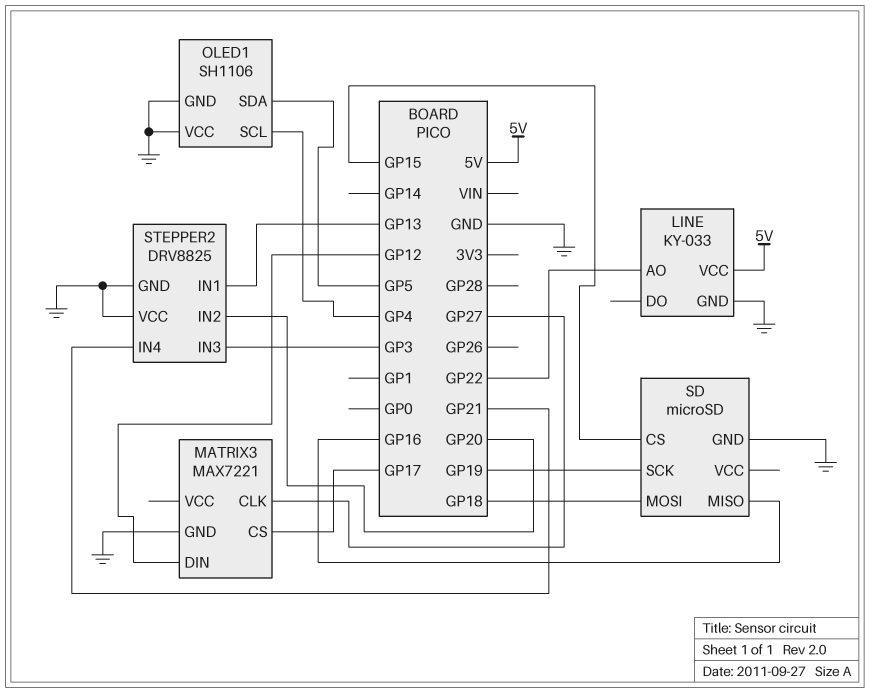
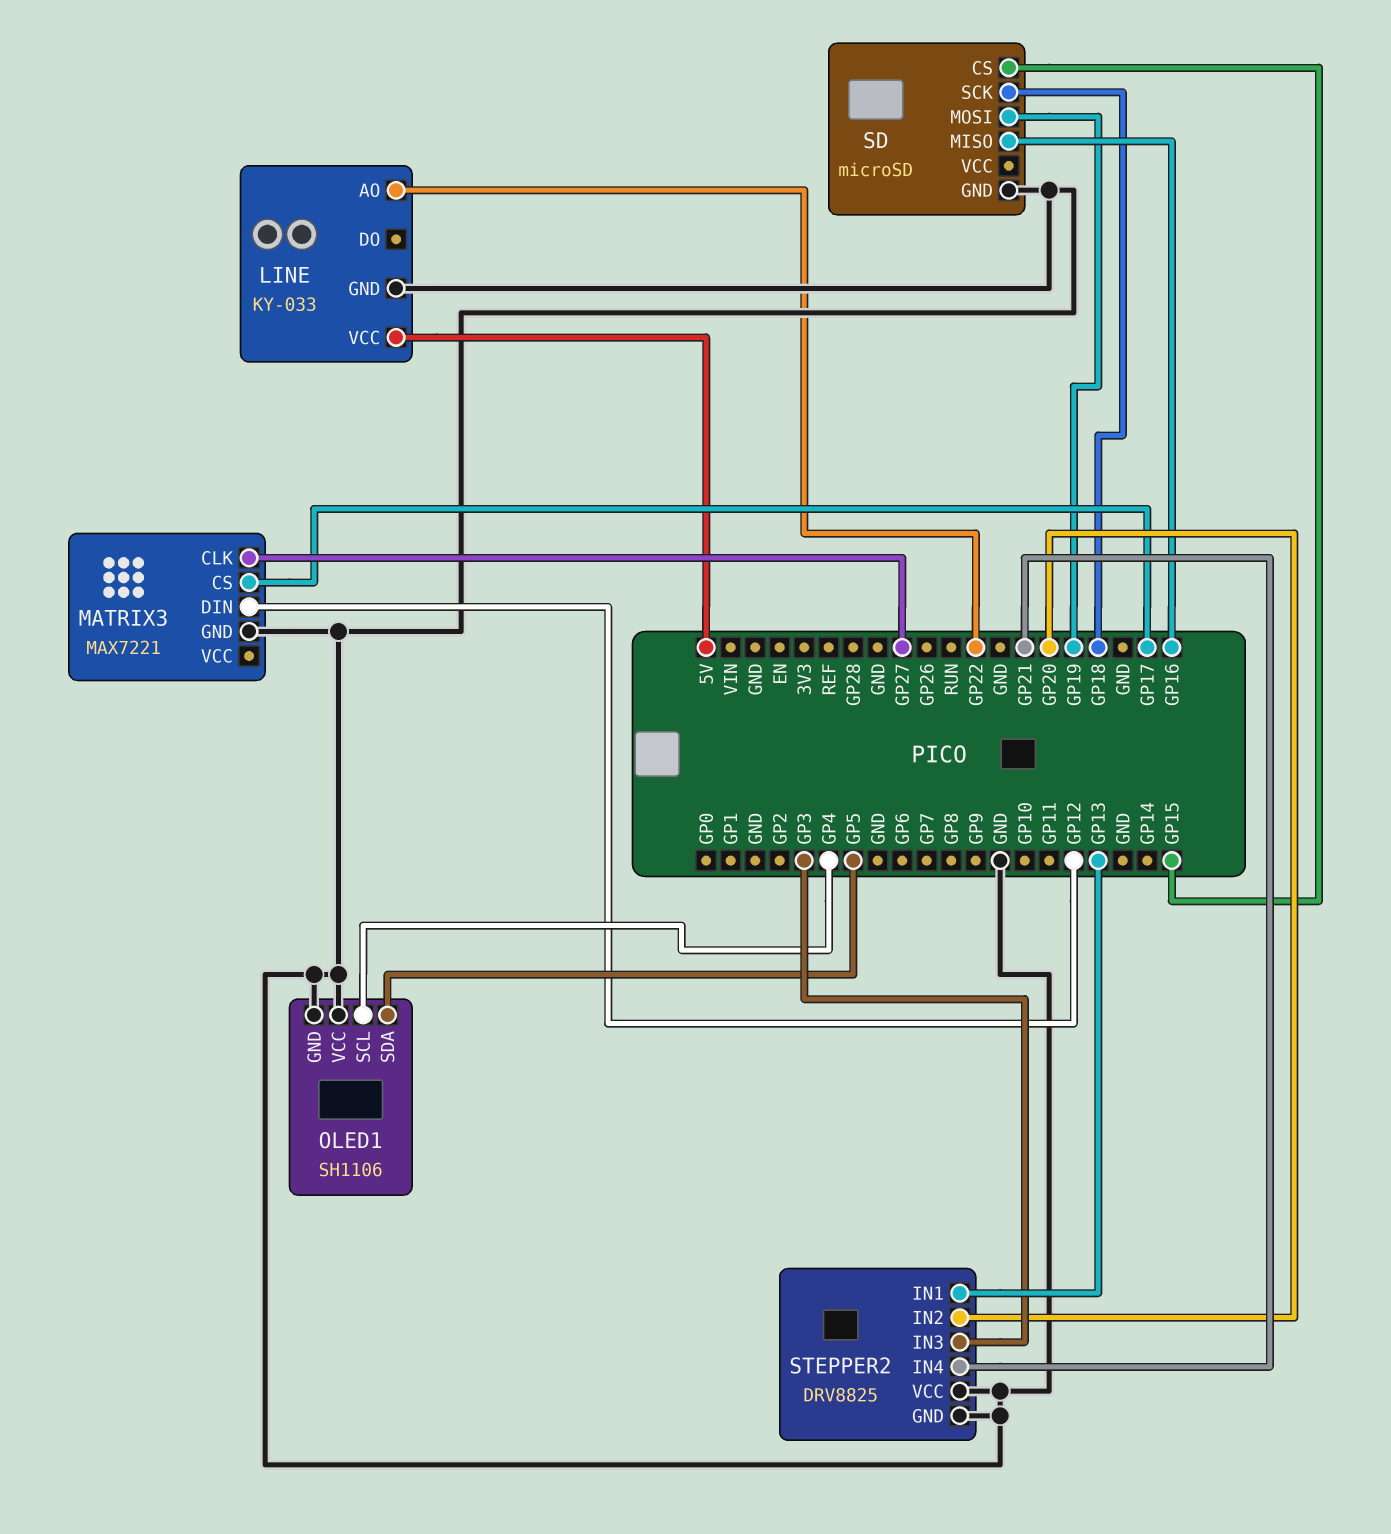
SD pin MOSI: GP18 -> GP19
SD pin SCK: GP19 -> GP18

